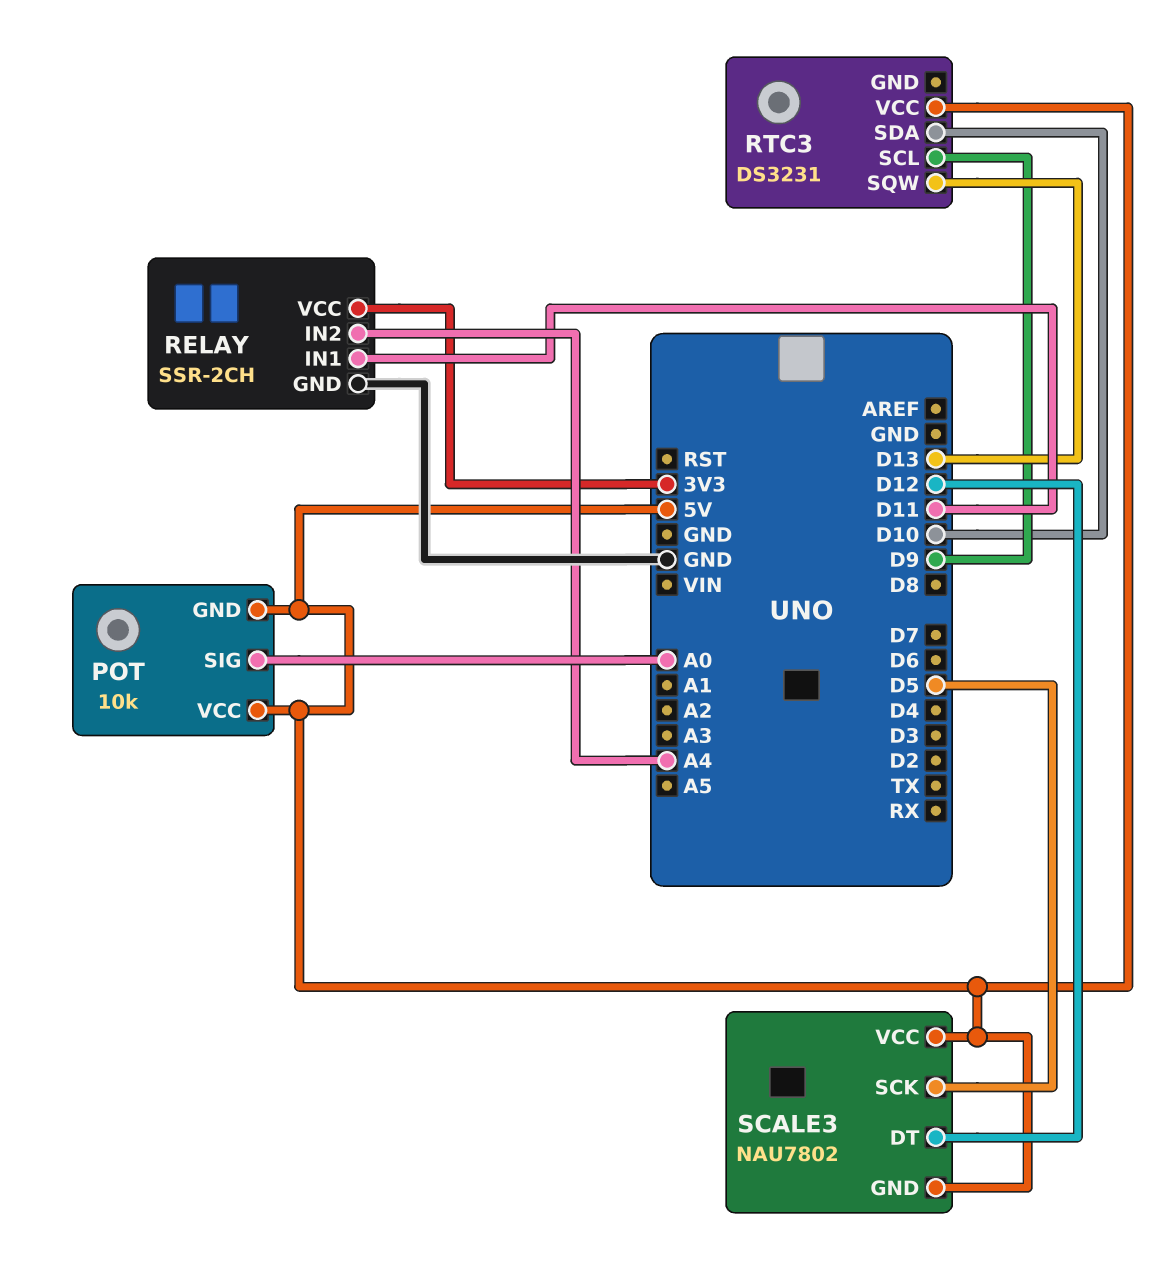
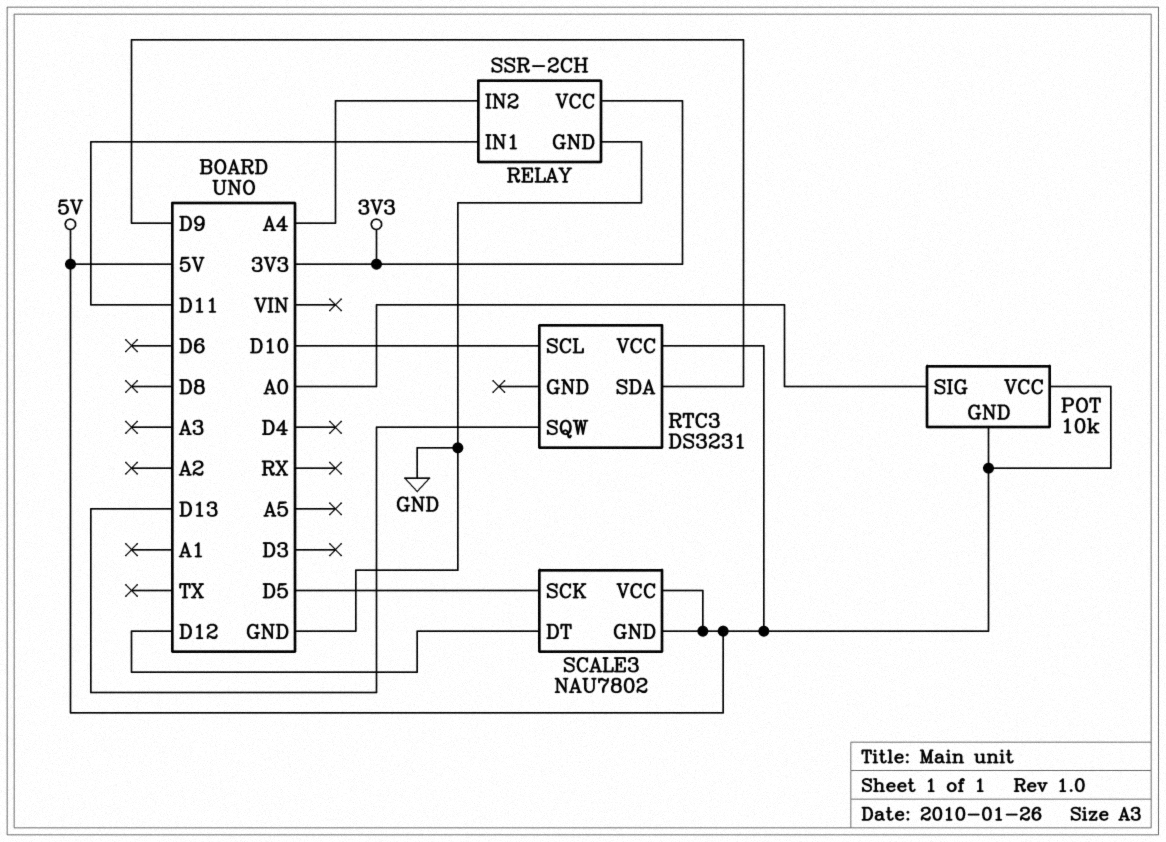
RTC3 pin SCL: D9 -> D10
RTC3 pin SDA: D10 -> D9

